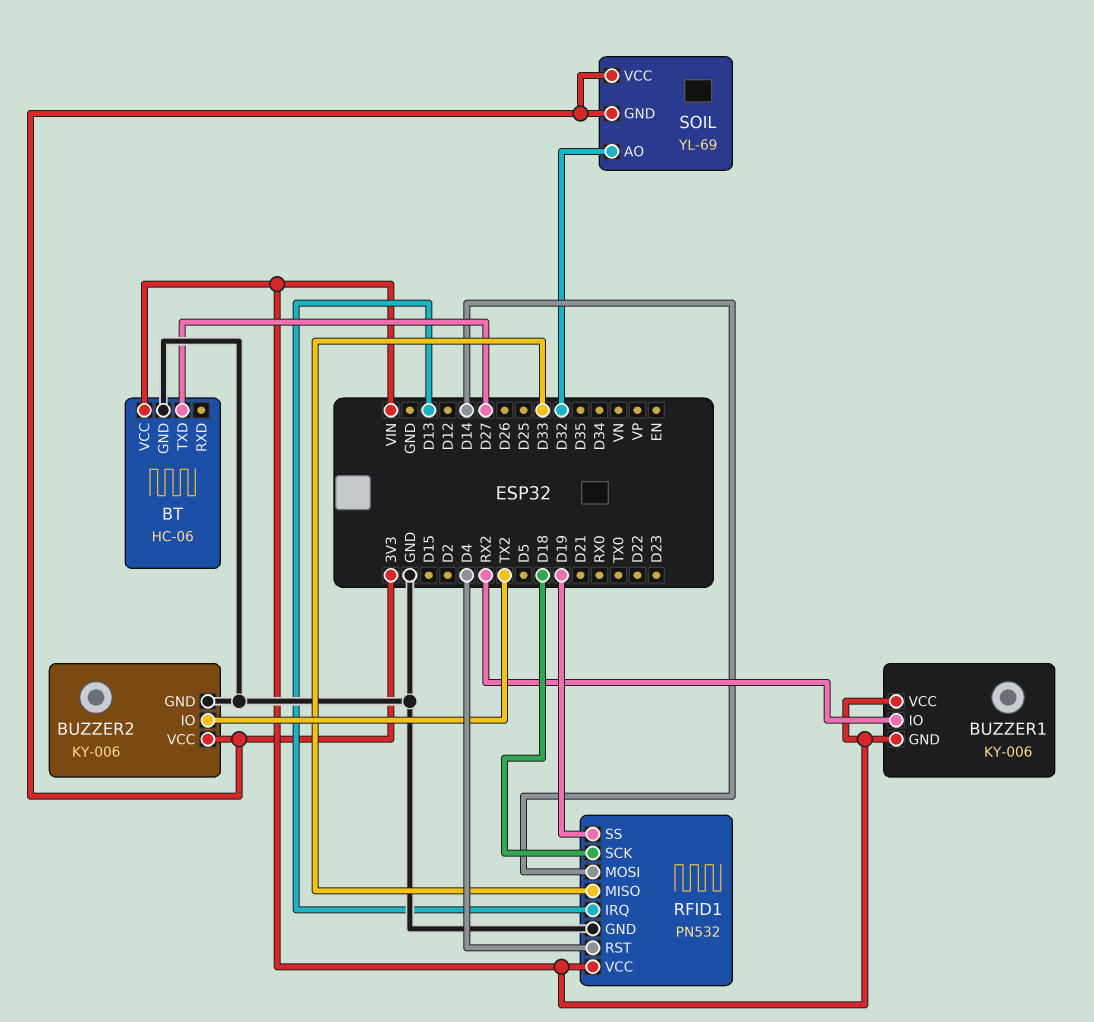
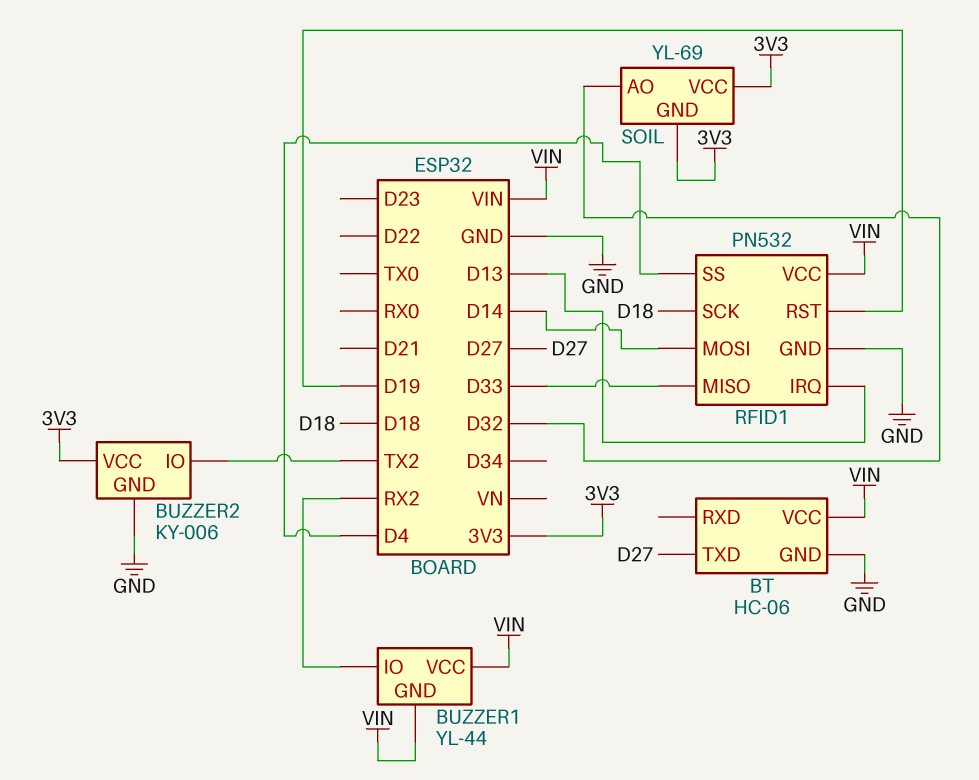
BUZZER1: KY-006 -> YL-44
RFID1 pin RST: D4 -> D19
RFID1 pin SS: D19 -> D4

